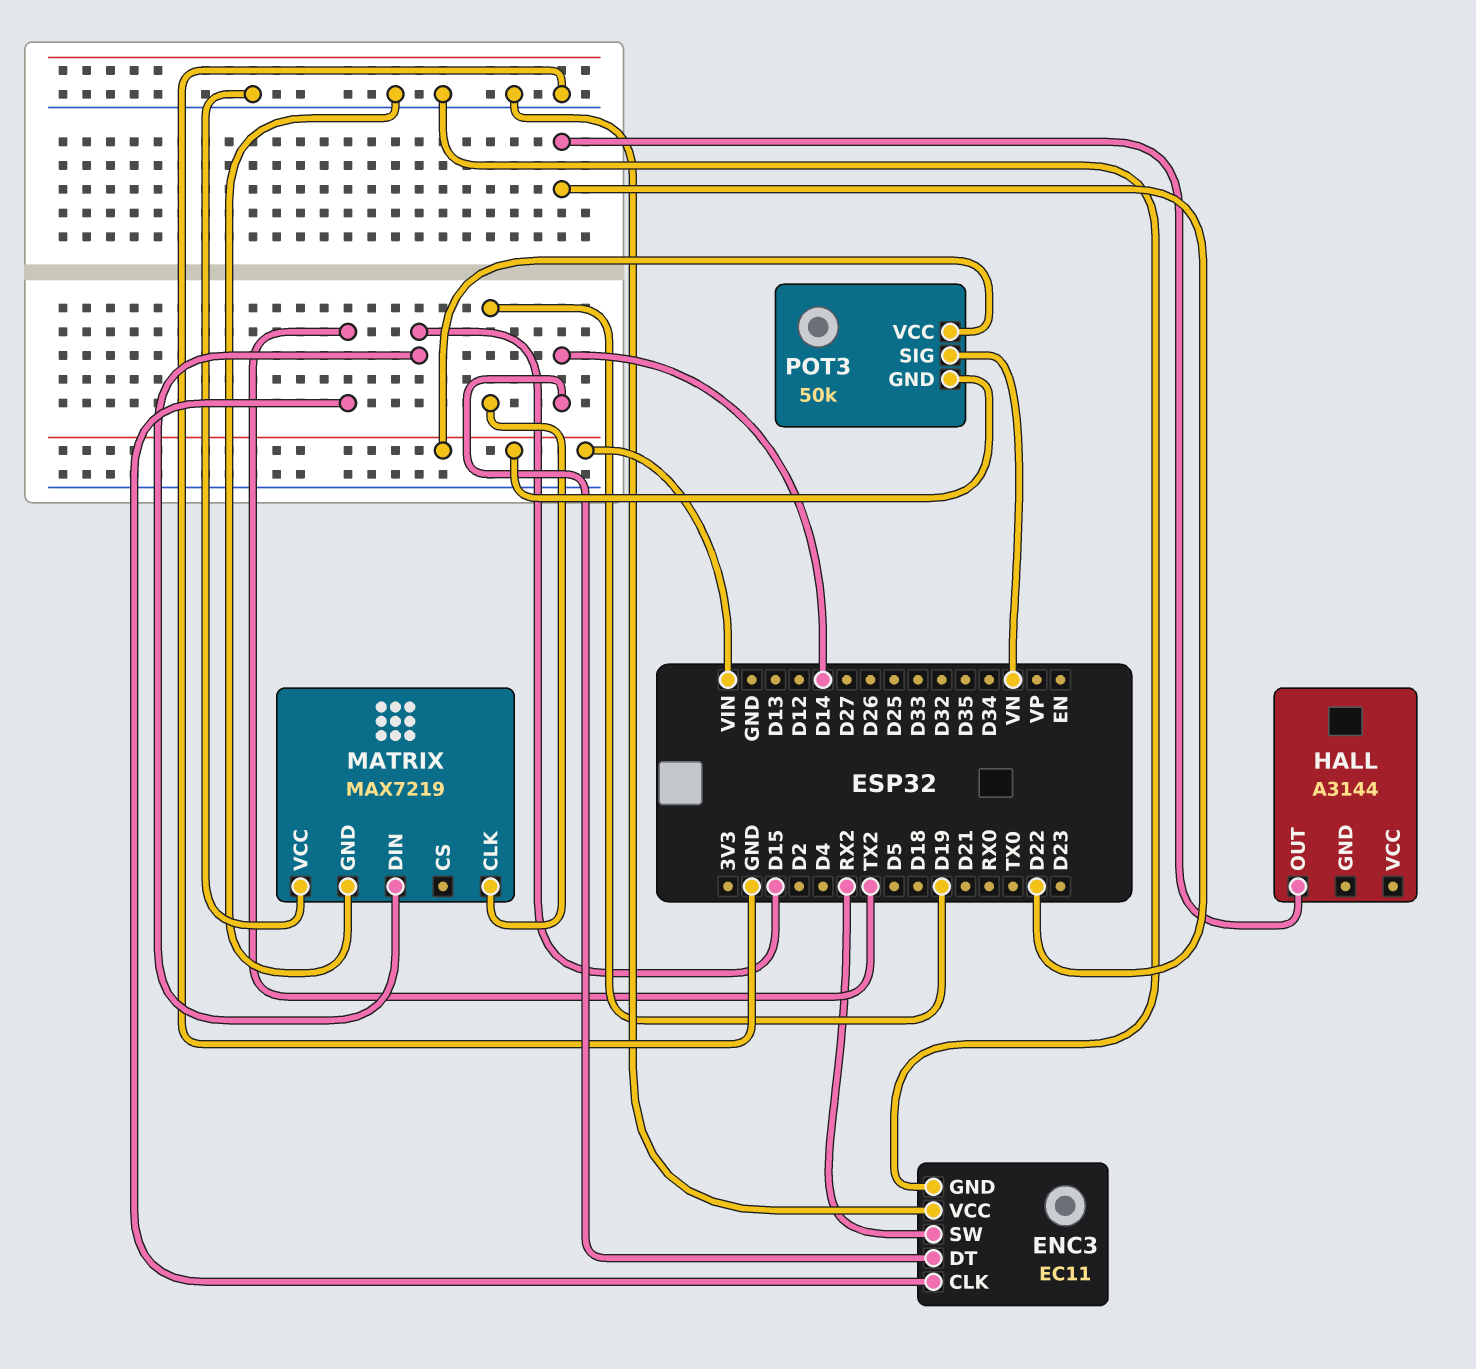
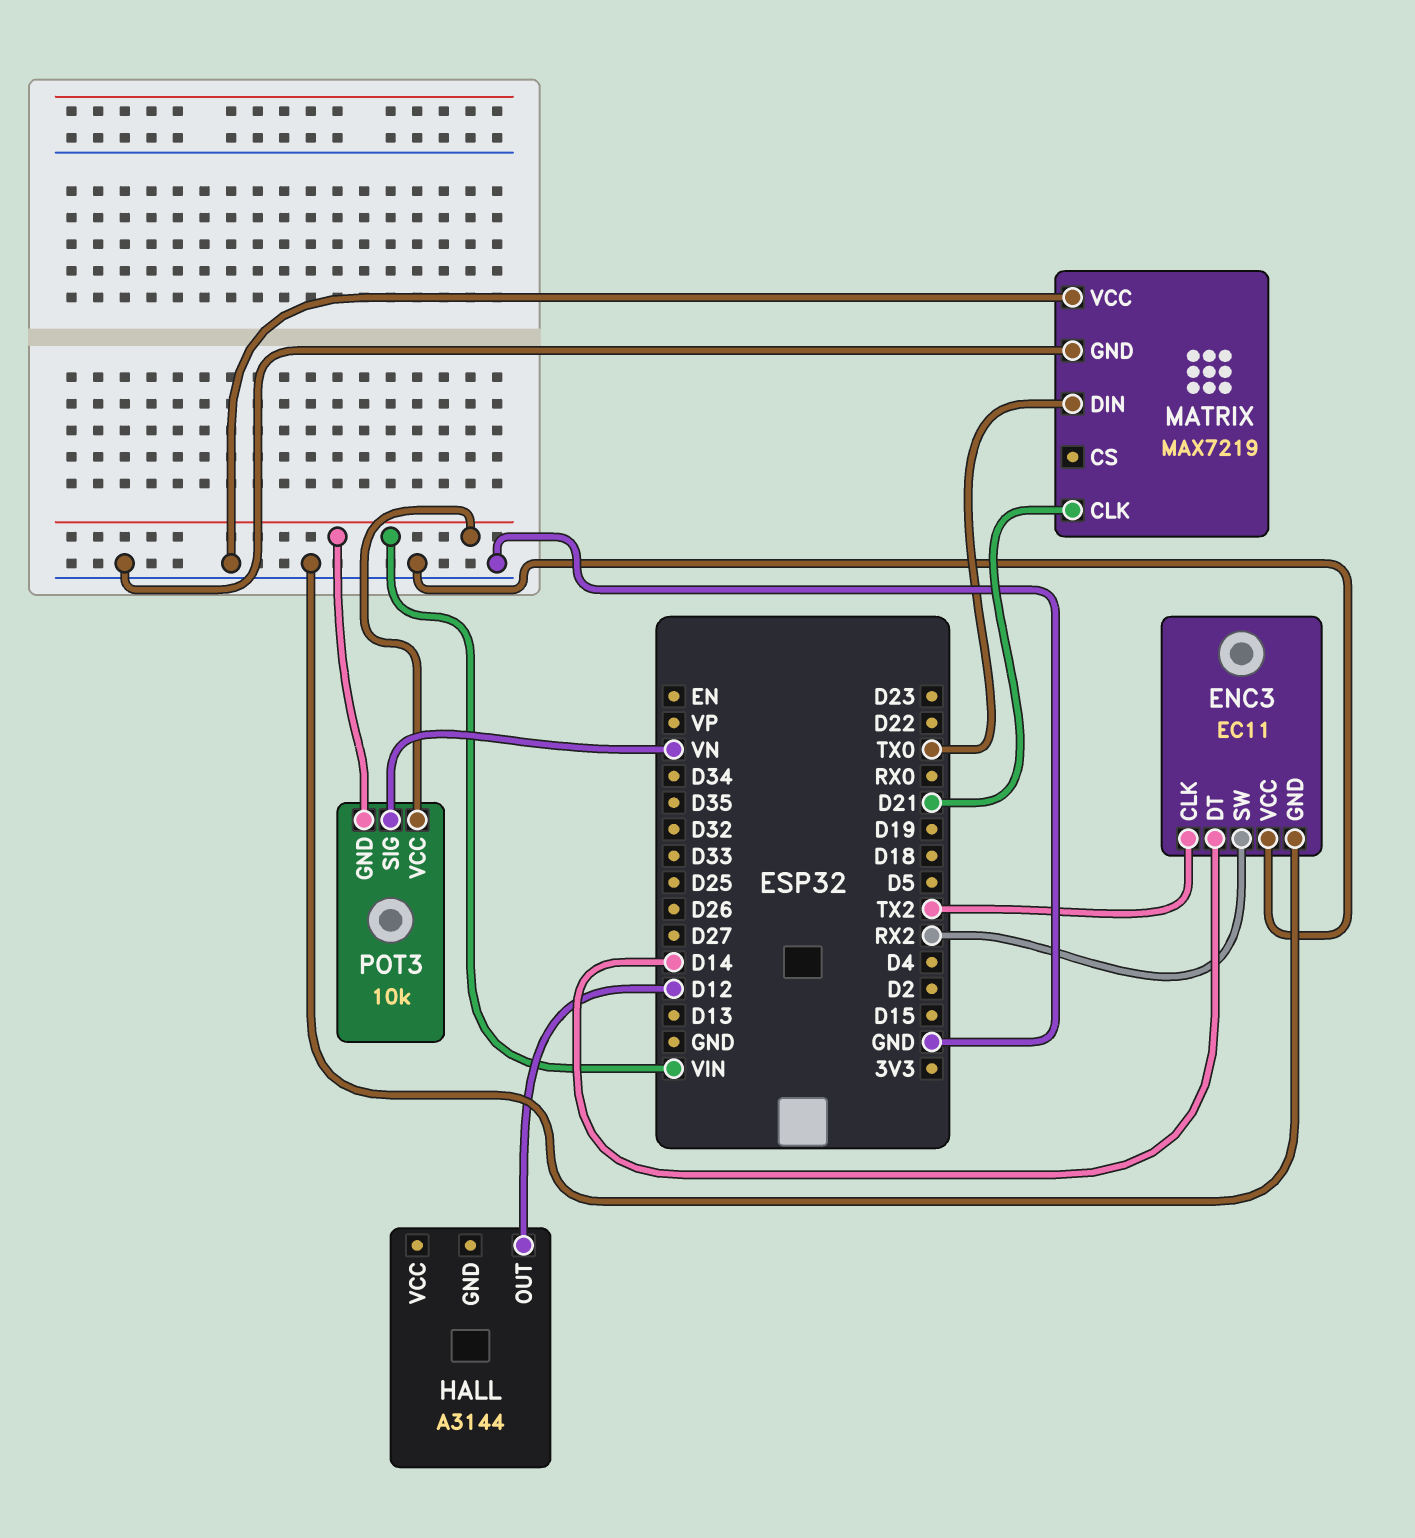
HALL pin OUT: D22 -> D12
MATRIX pin CLK: D19 -> D21
MATRIX pin DIN: D15 -> TX0
POT3: 50k -> 10k

